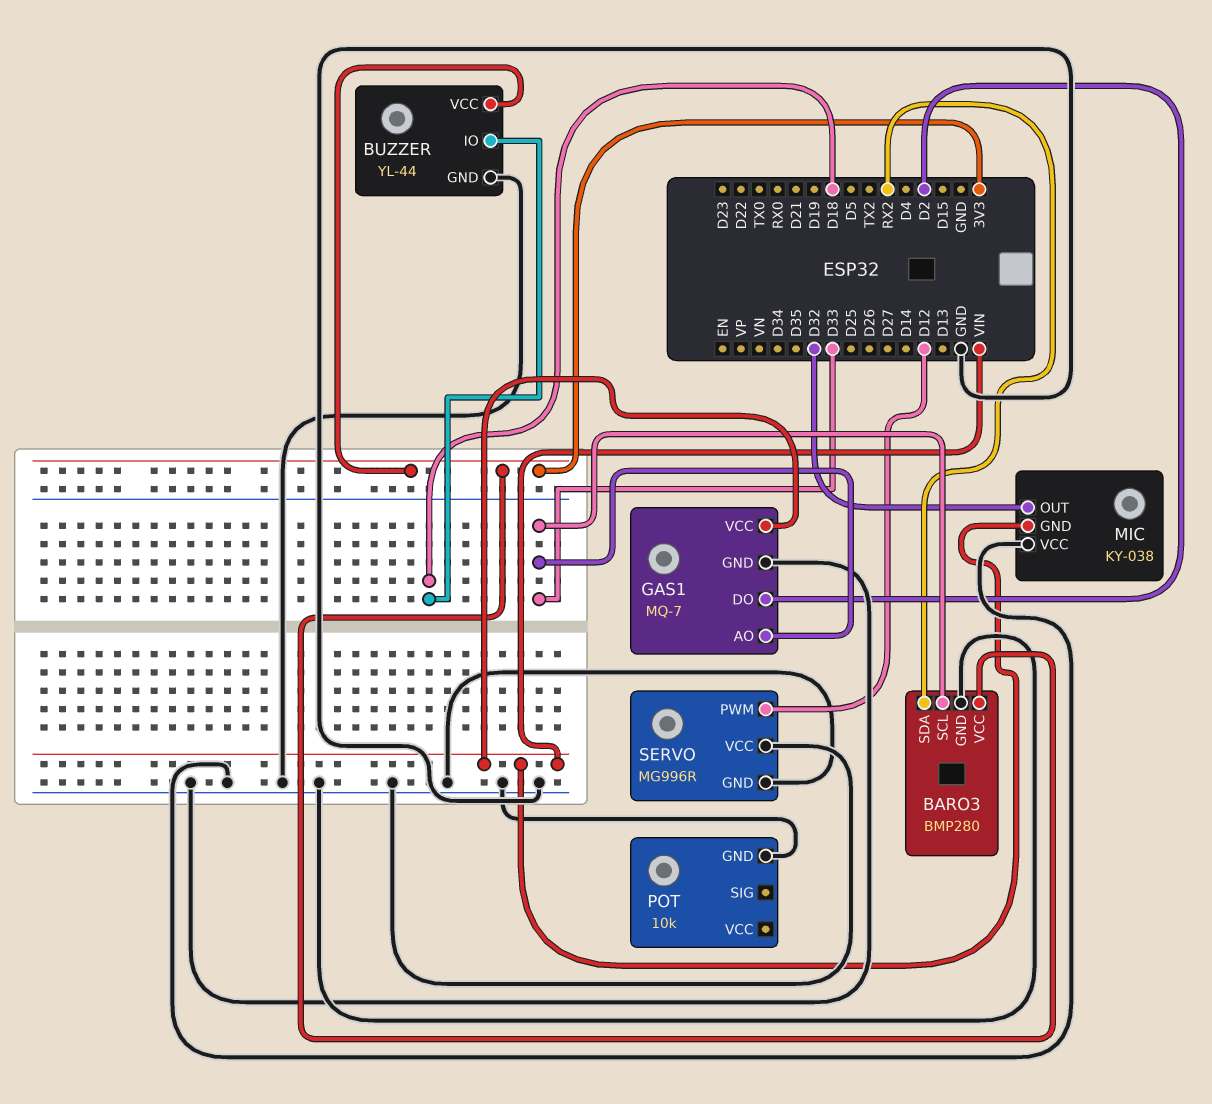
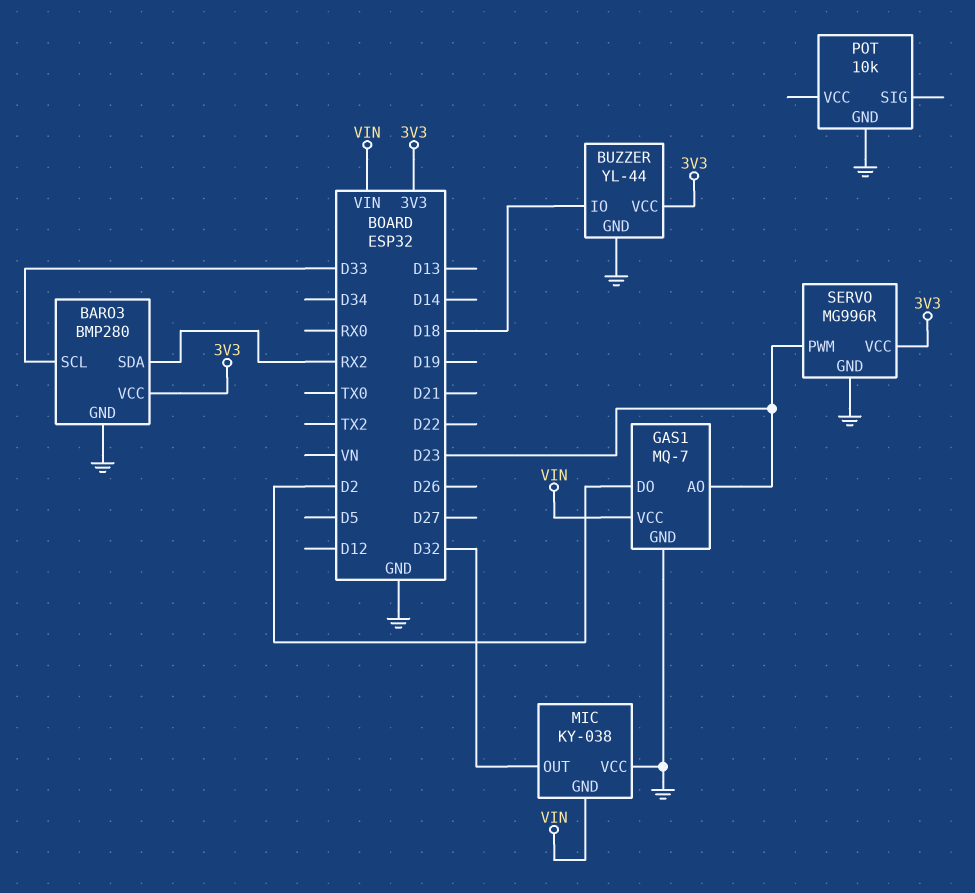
GAS1 pin AO: D33 -> D23
SERVO pin PWM: D12 -> D23
SERVO pin VCC: GND -> 3V3

